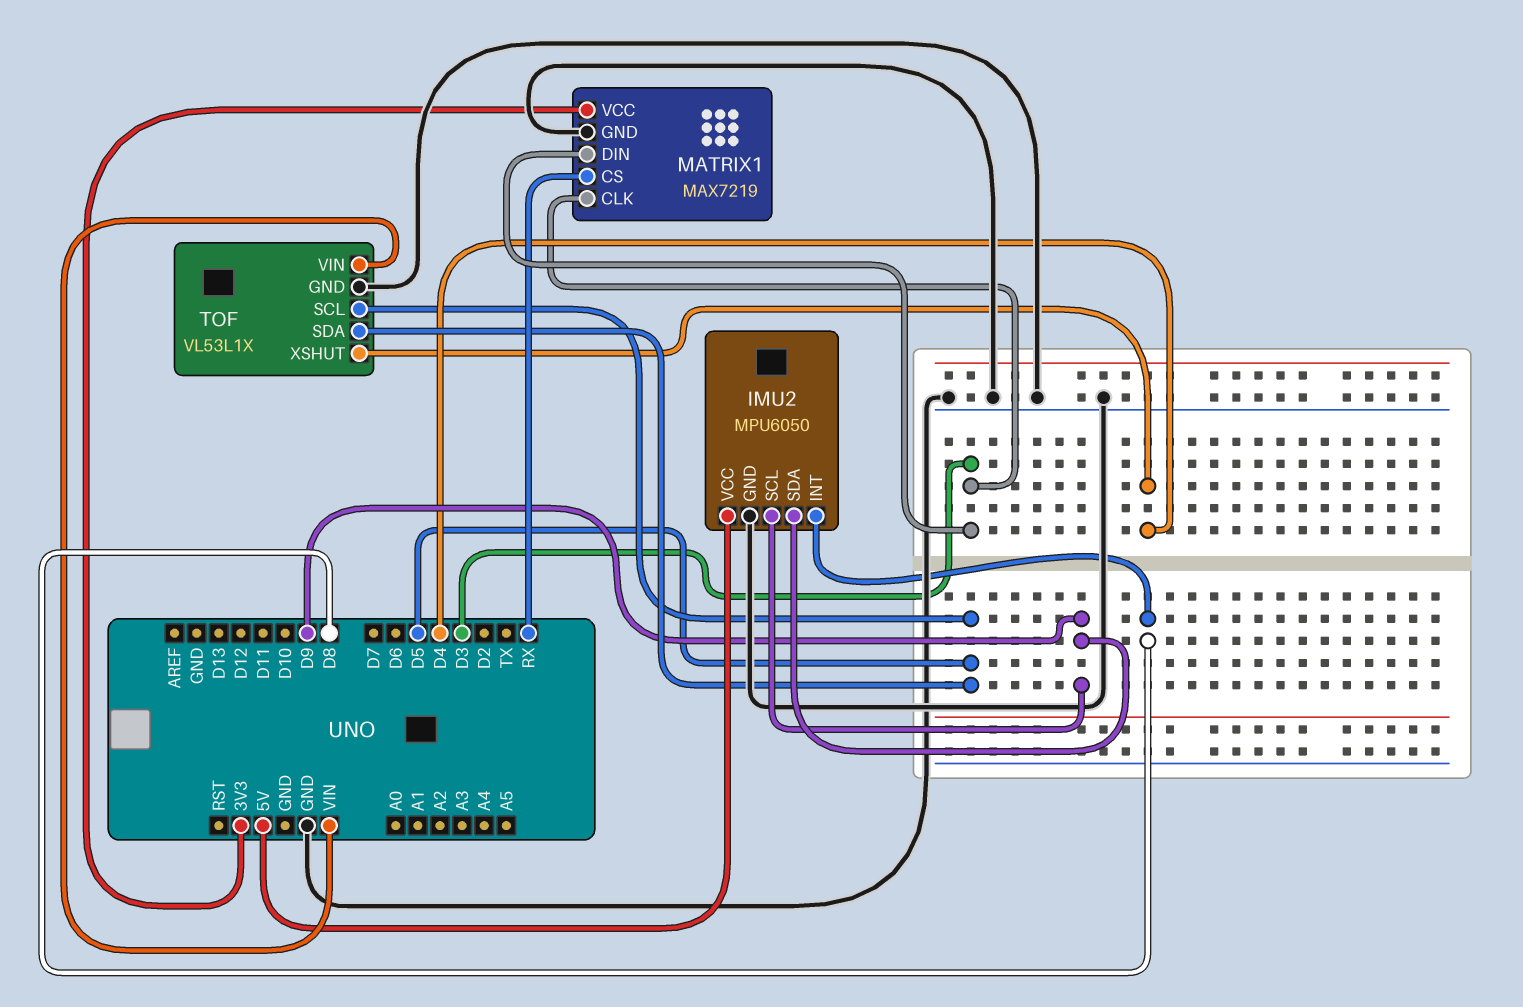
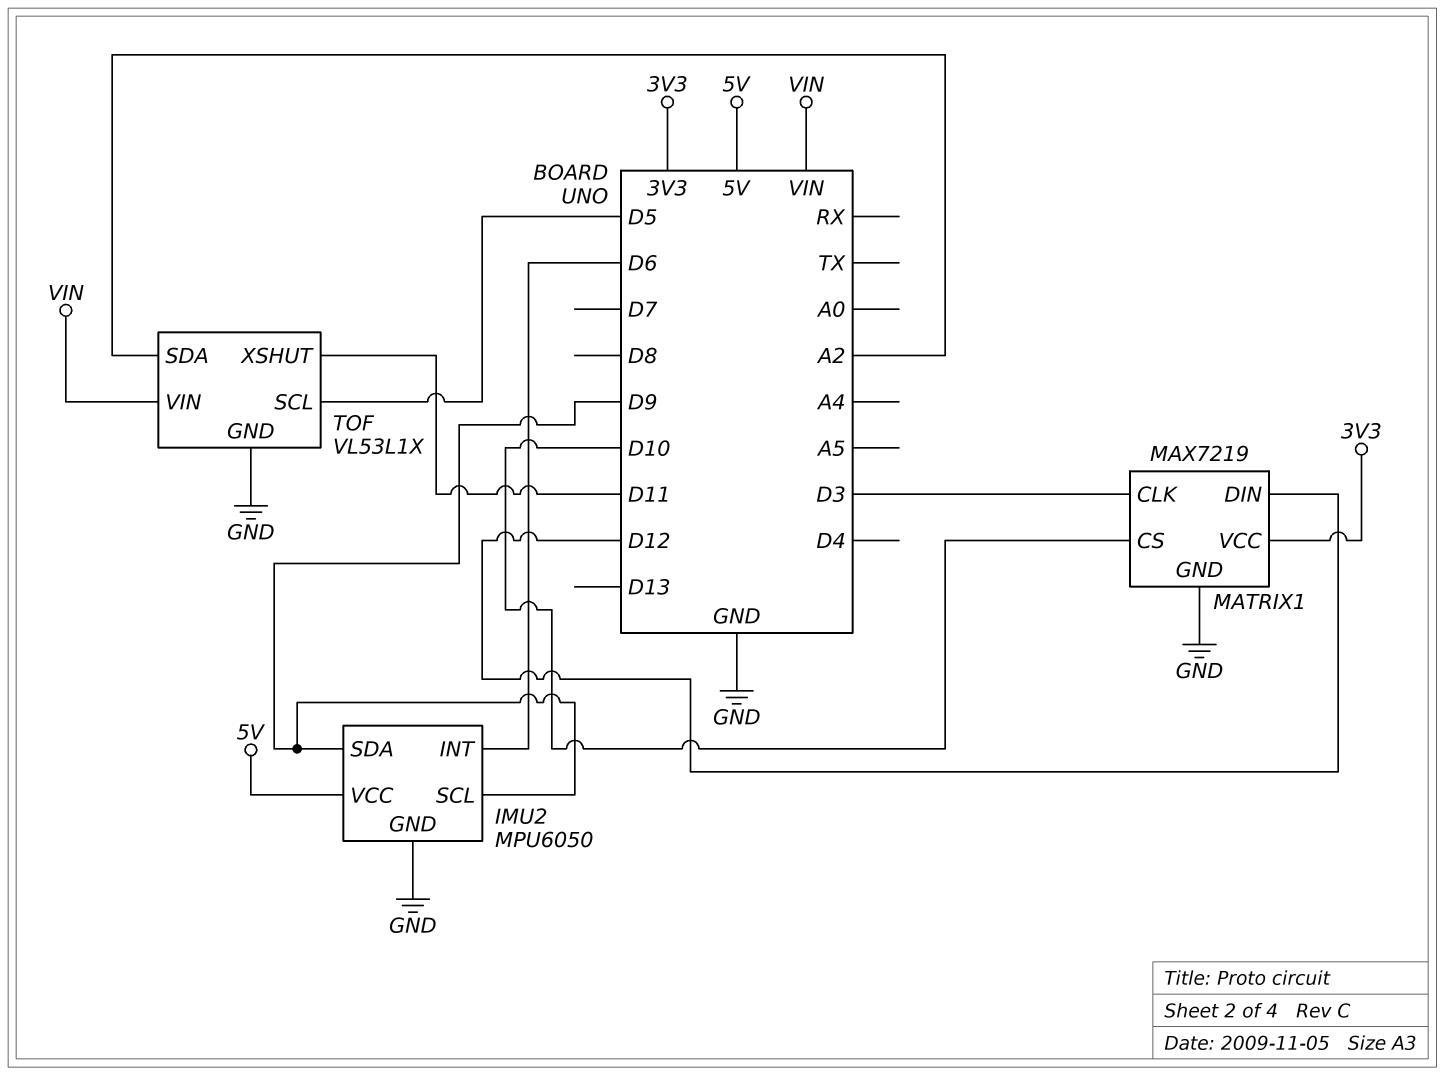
IMU2 pin INT: D8 -> D6
MATRIX1 pin CS: RX -> D10
MATRIX1 pin DIN: D3 -> D12
TOF pin SDA: D5 -> A2
TOF pin XSHUT: D4 -> D11

